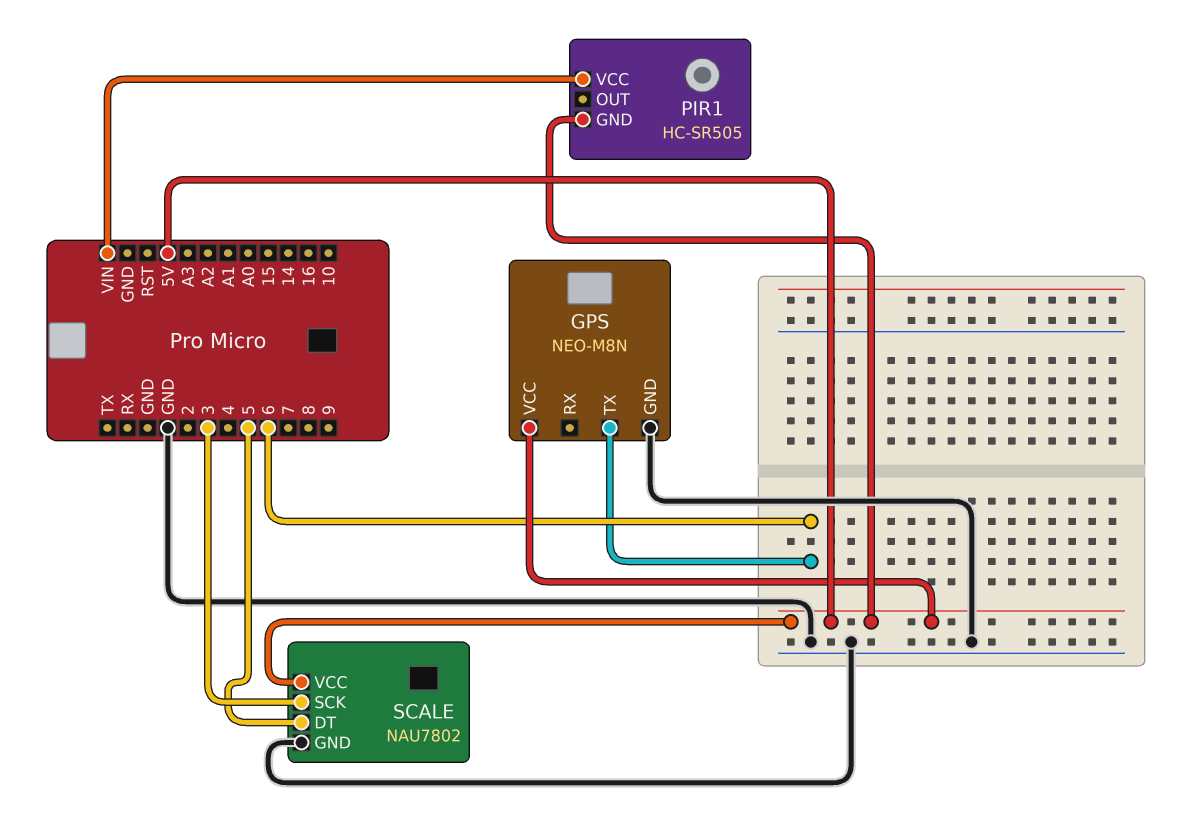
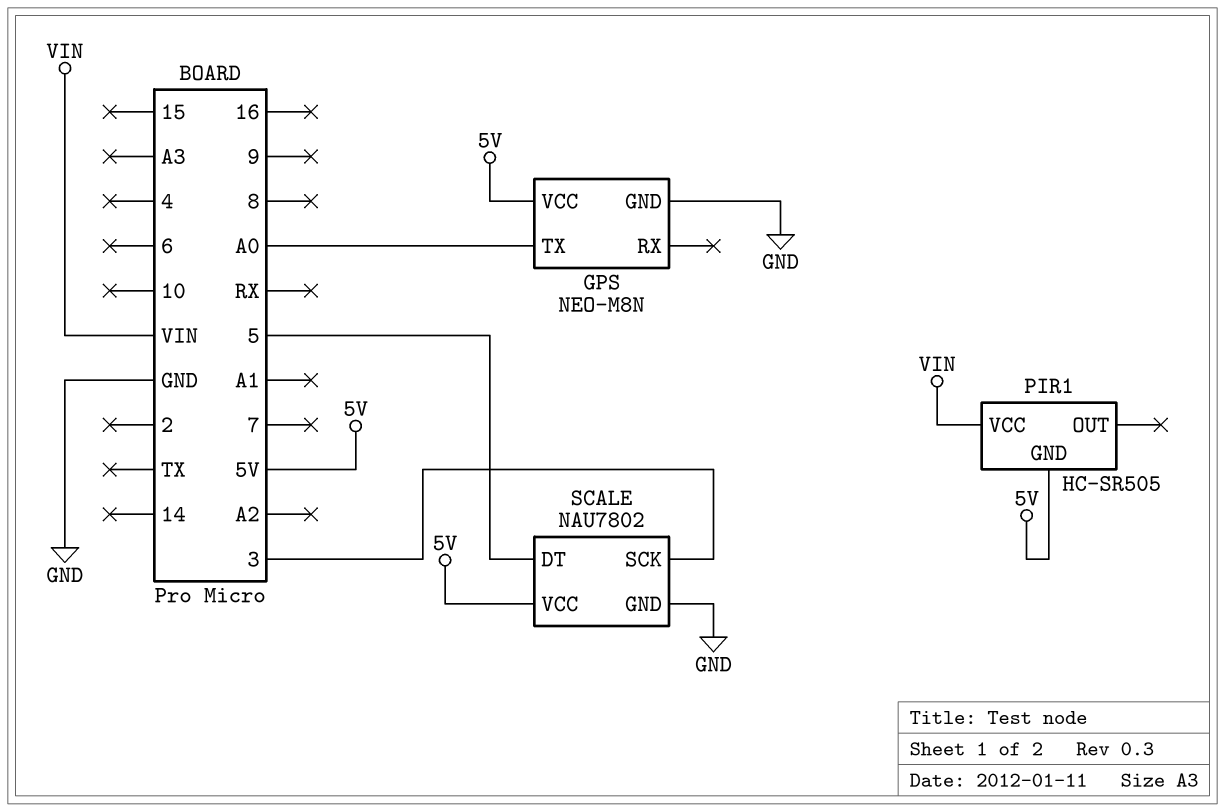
GPS pin TX: 6 -> A0

